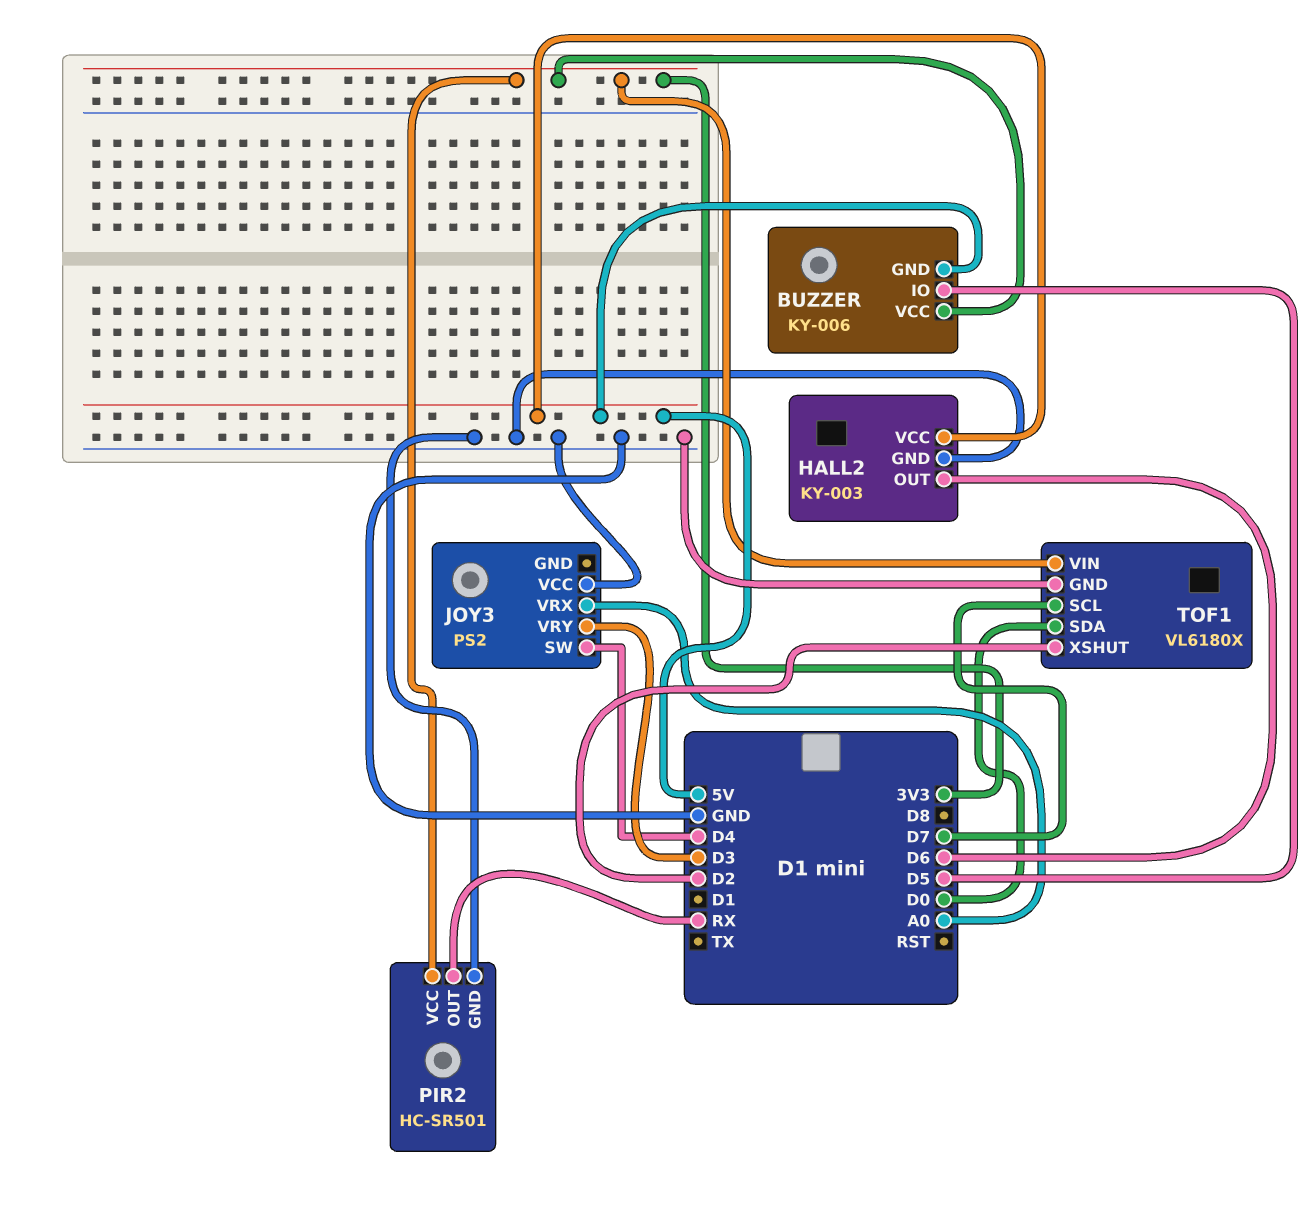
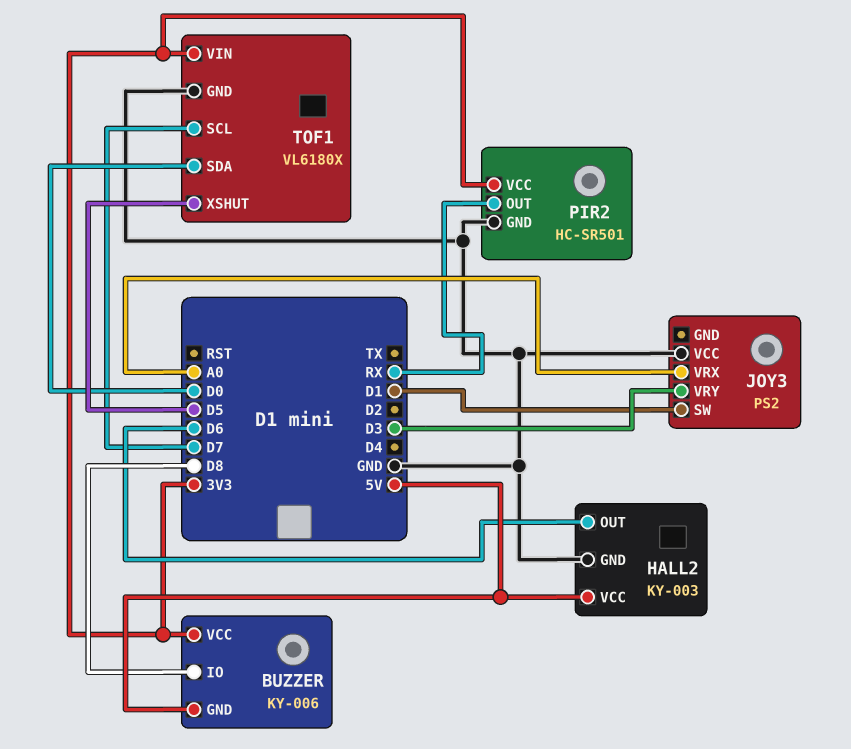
BUZZER pin IO: D5 -> D8
JOY3 pin SW: D4 -> D1
TOF1 pin XSHUT: D2 -> D5

